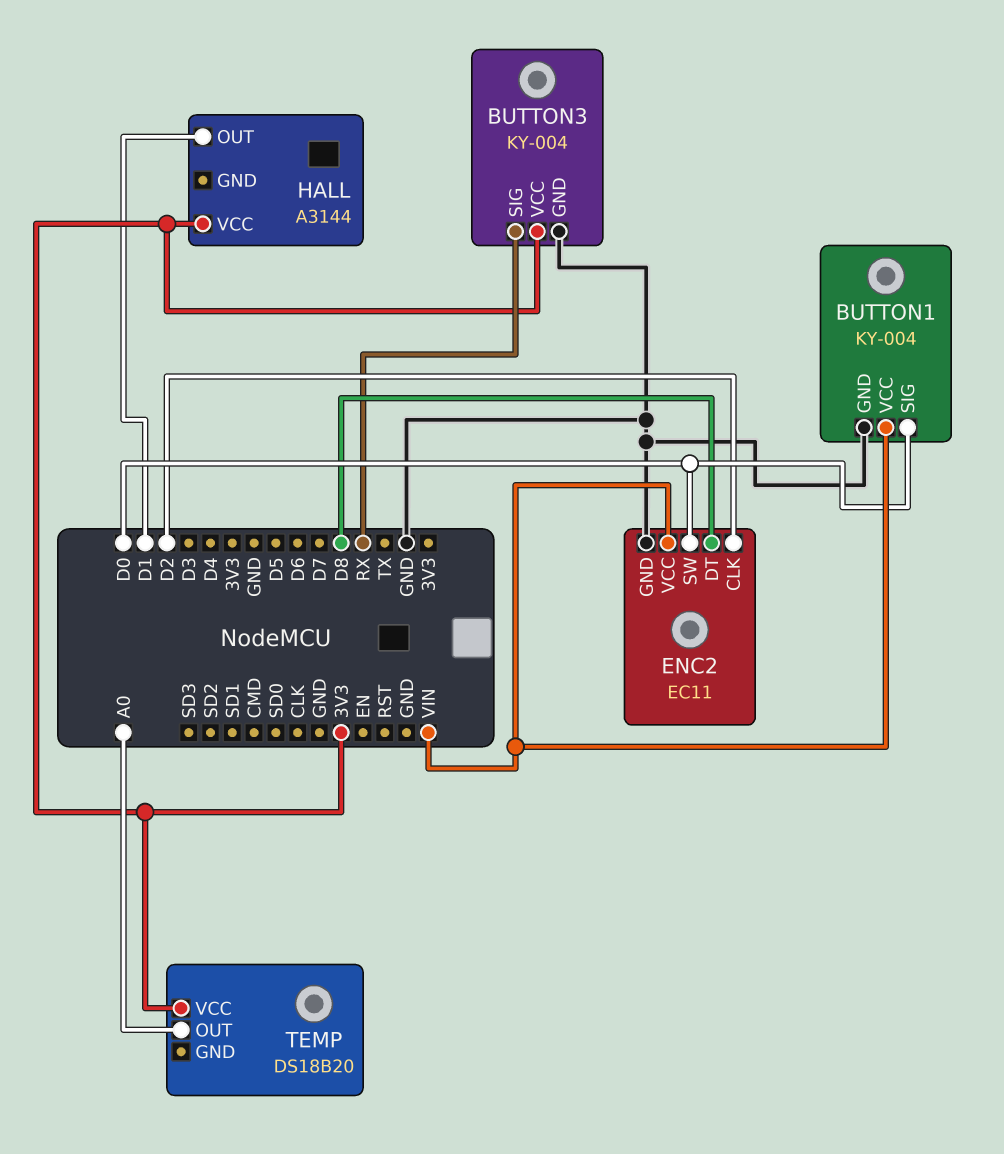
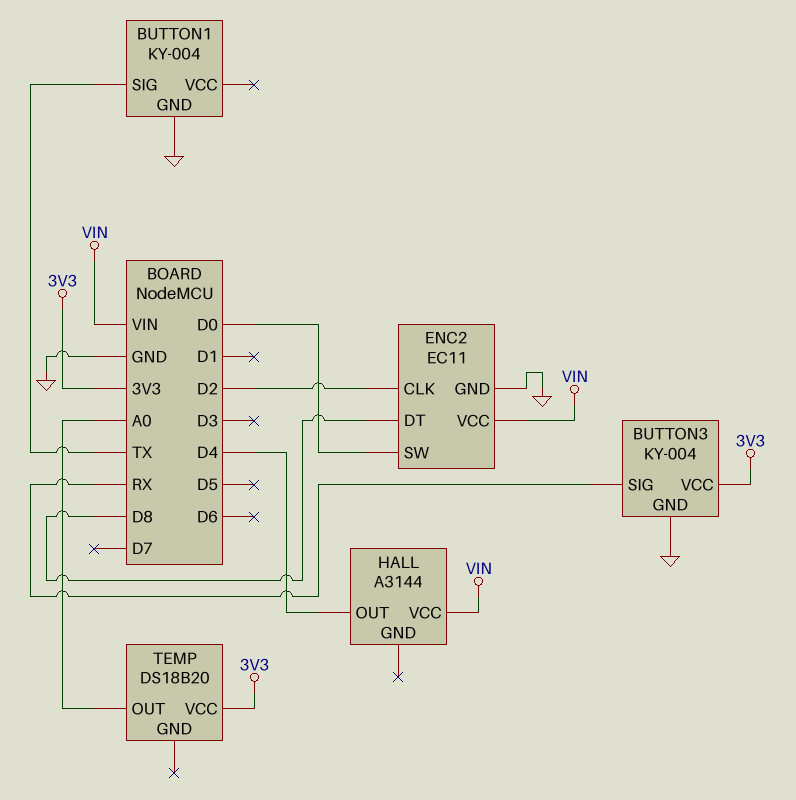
BUTTON1 pin SIG: D0 -> TX
BUTTON1 pin VCC: VIN -> none
HALL pin OUT: D1 -> D4
HALL pin VCC: 3V3 -> VIN

